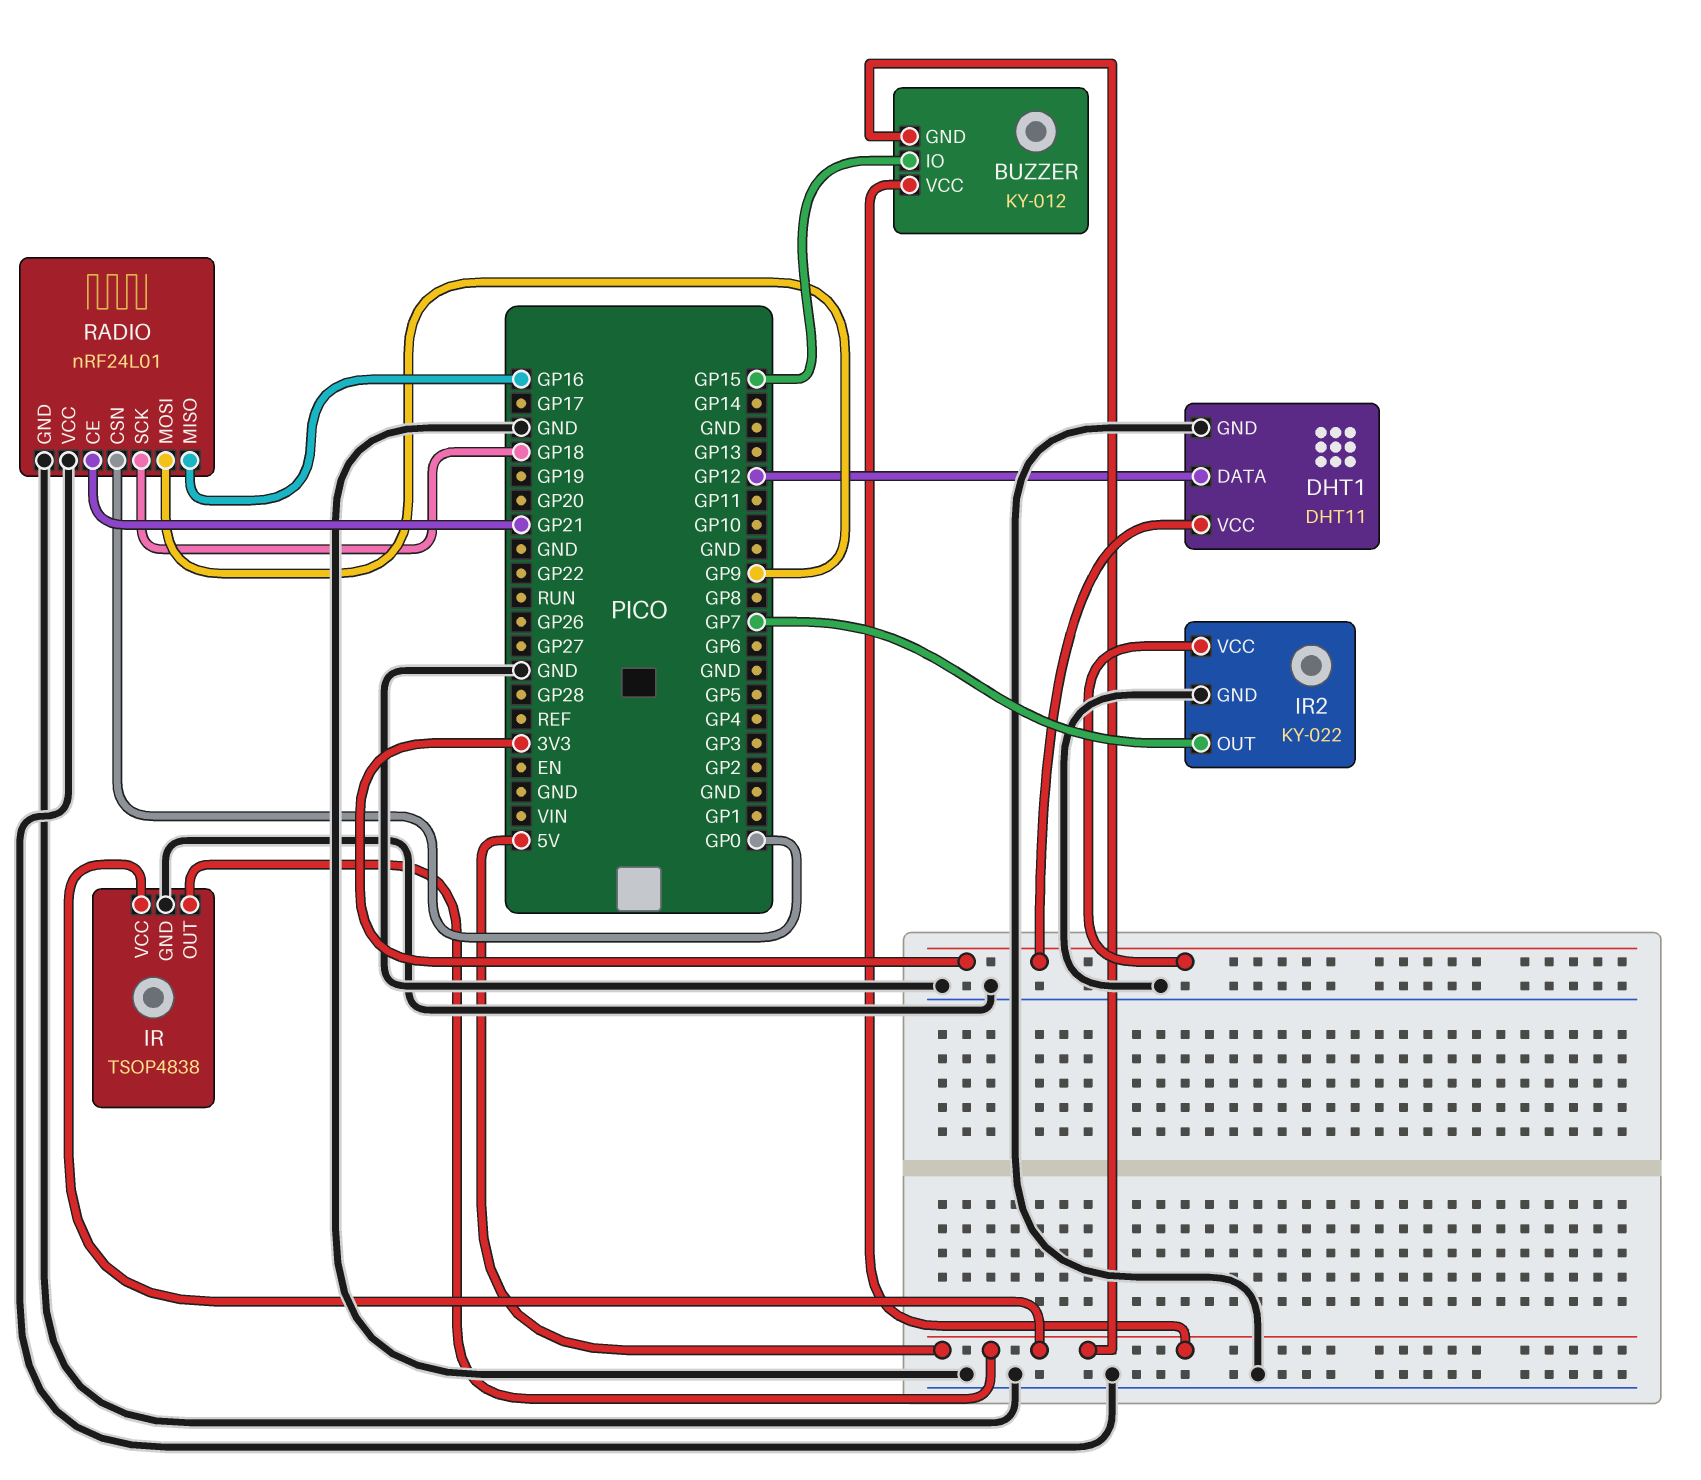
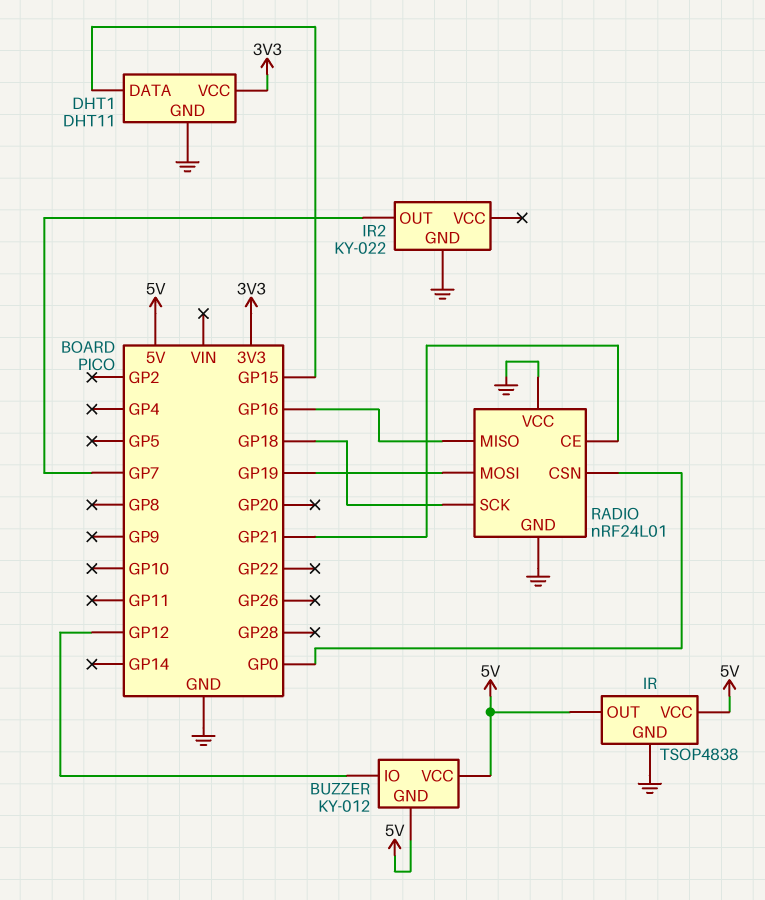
BUZZER pin IO: GP15 -> GP12
DHT1 pin DATA: GP12 -> GP15
IR2 pin VCC: 3V3 -> none
RADIO pin MOSI: GP9 -> GP19

